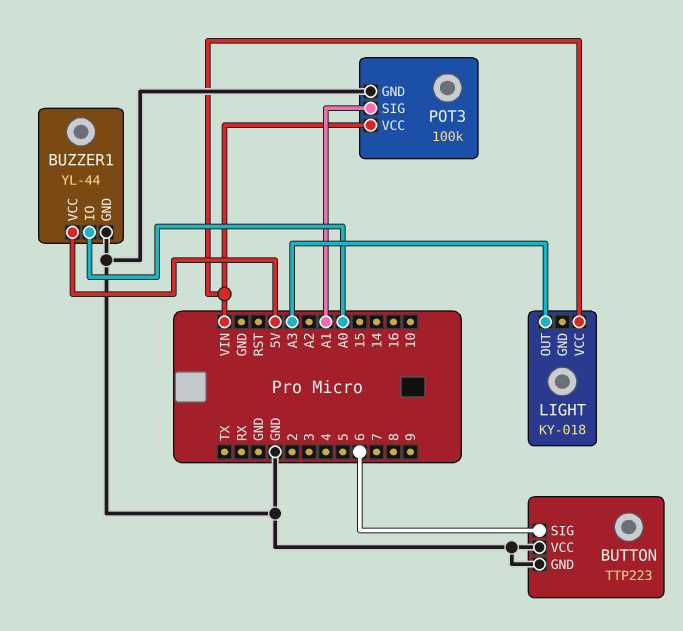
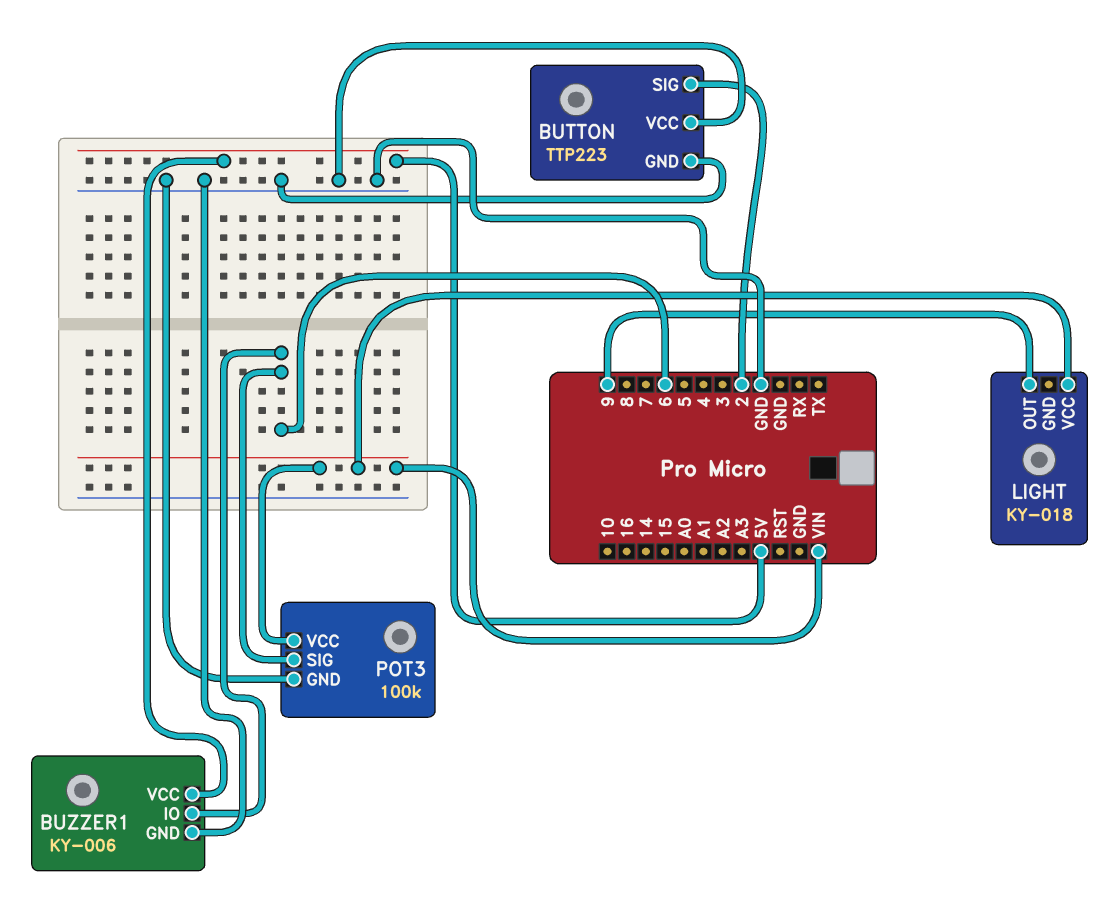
BUTTON pin SIG: 6 -> 2
BUZZER1: YL-44 -> KY-006
BUZZER1 pin IO: A0 -> 6
LIGHT pin OUT: A3 -> 9
POT3 pin SIG: A1 -> 6

